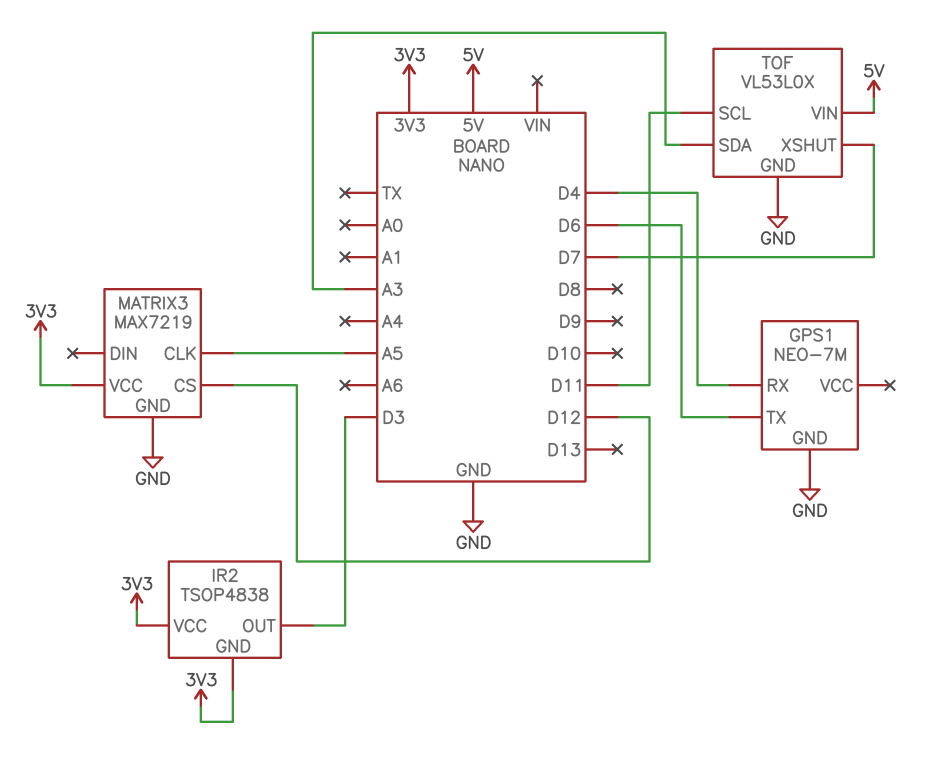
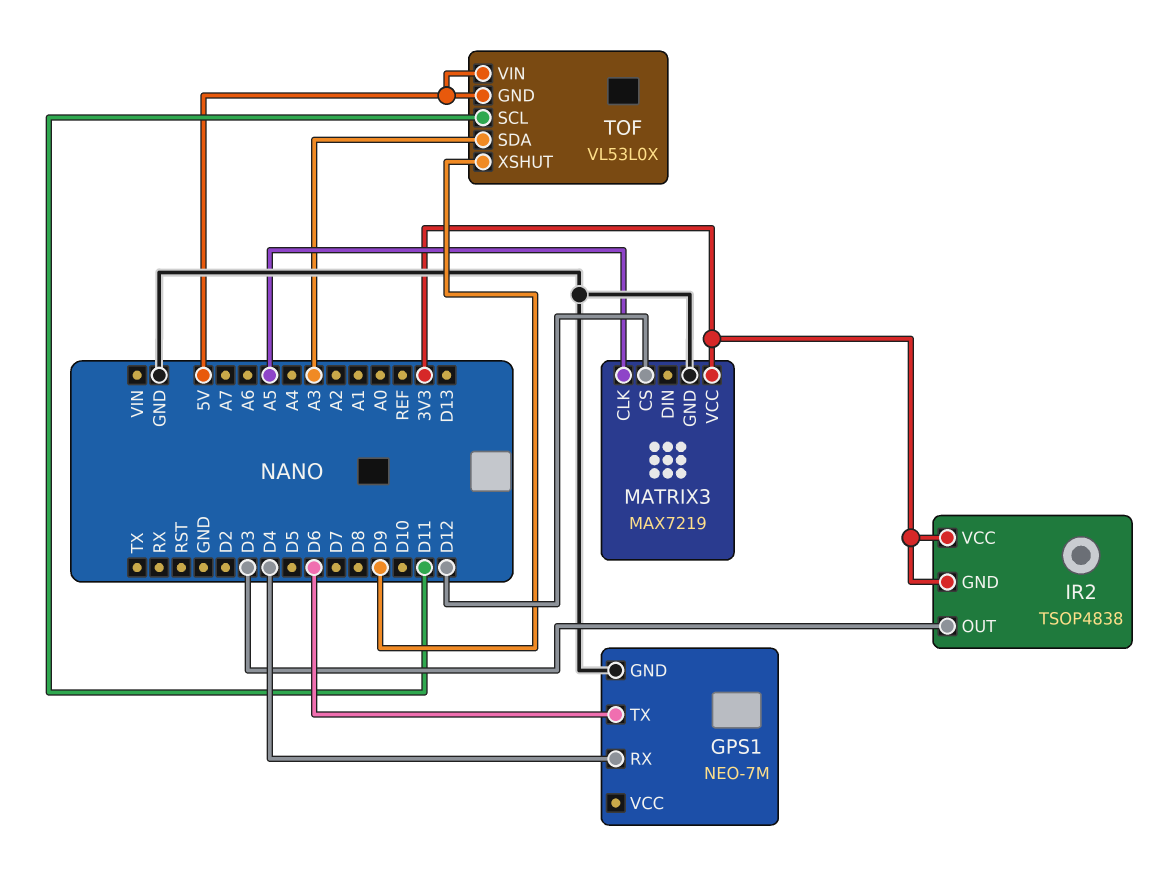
TOF pin GND: GND -> 5V
TOF pin XSHUT: D7 -> D9

